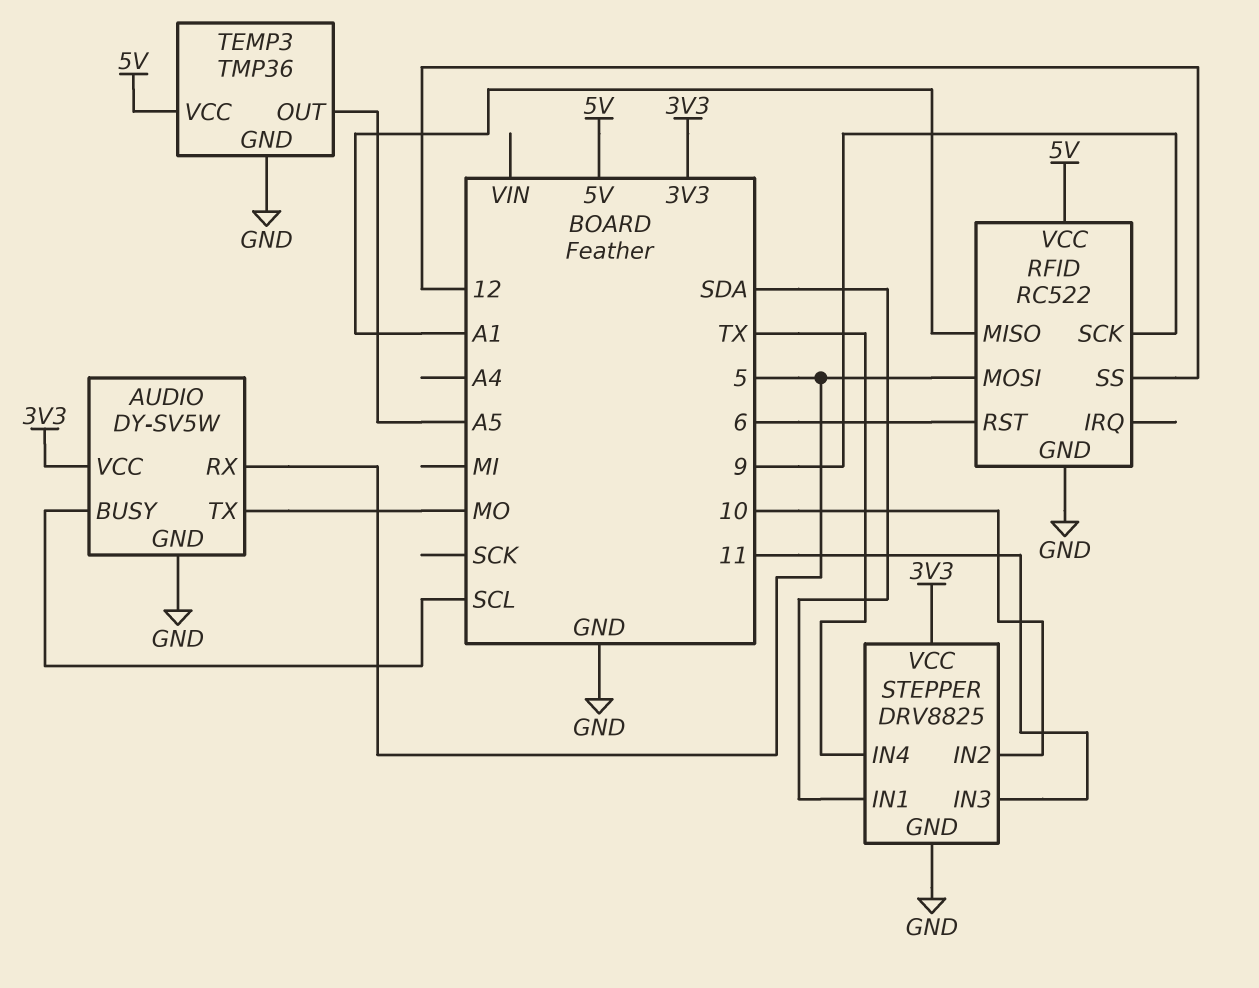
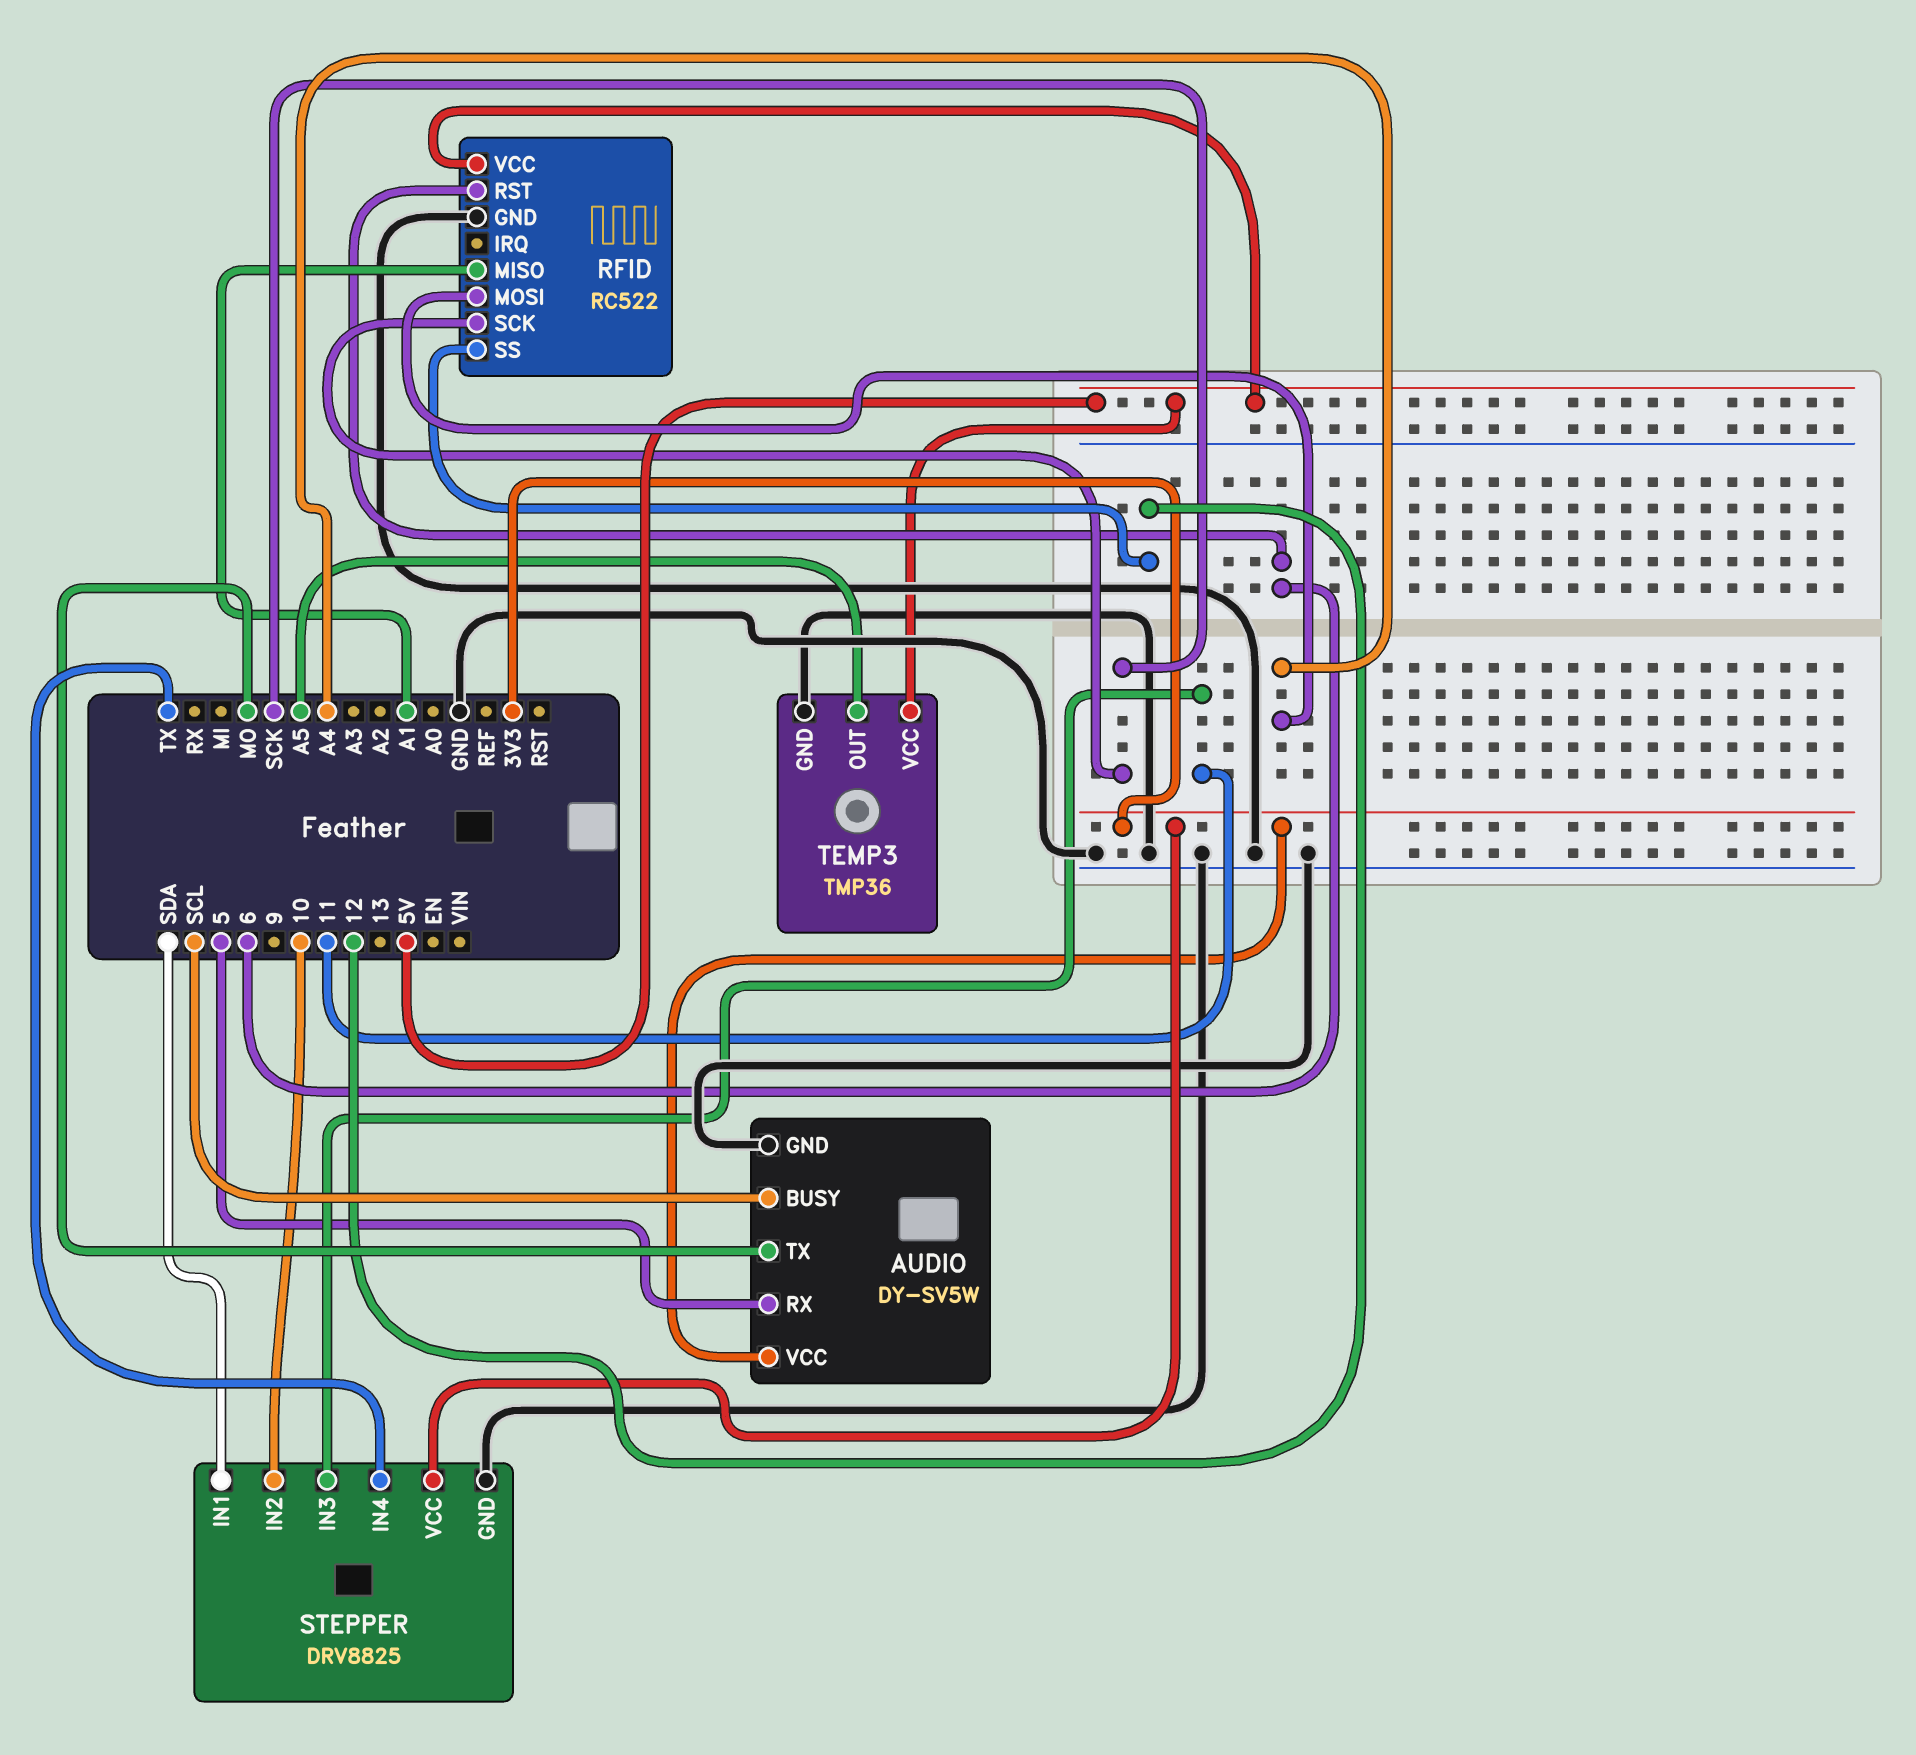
RFID pin MOSI: 5 -> A4
RFID pin SCK: 9 -> SCK

